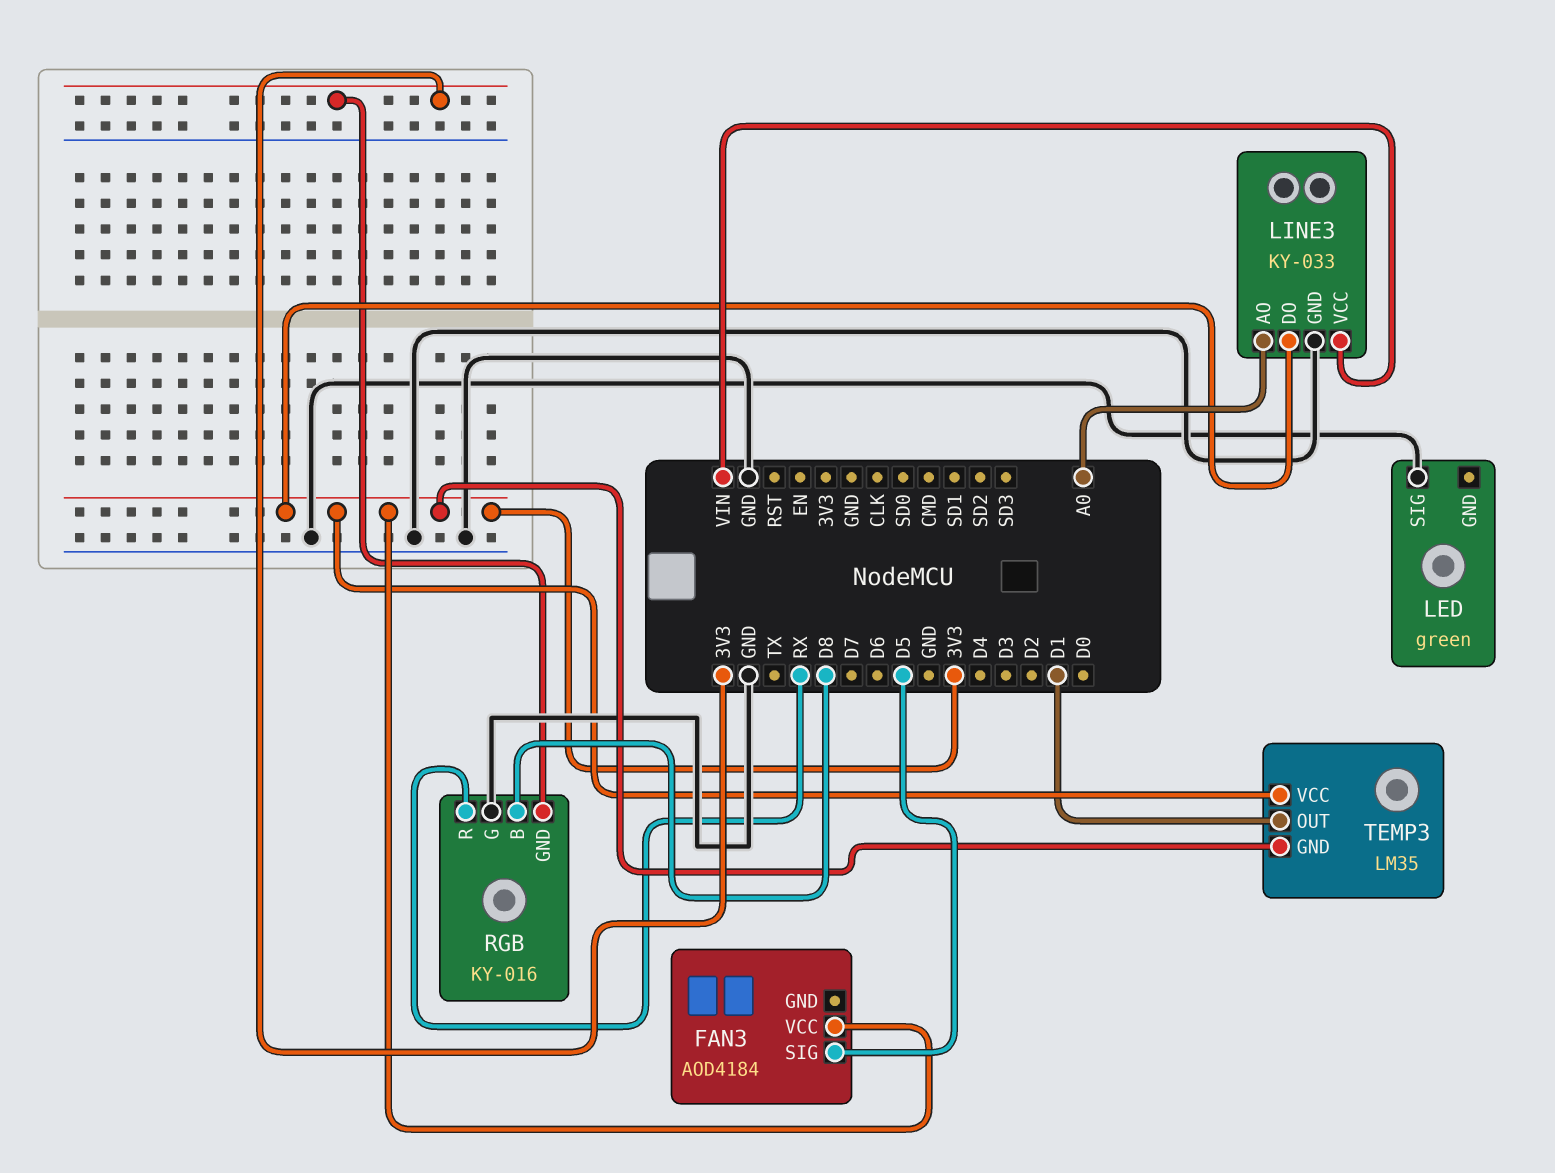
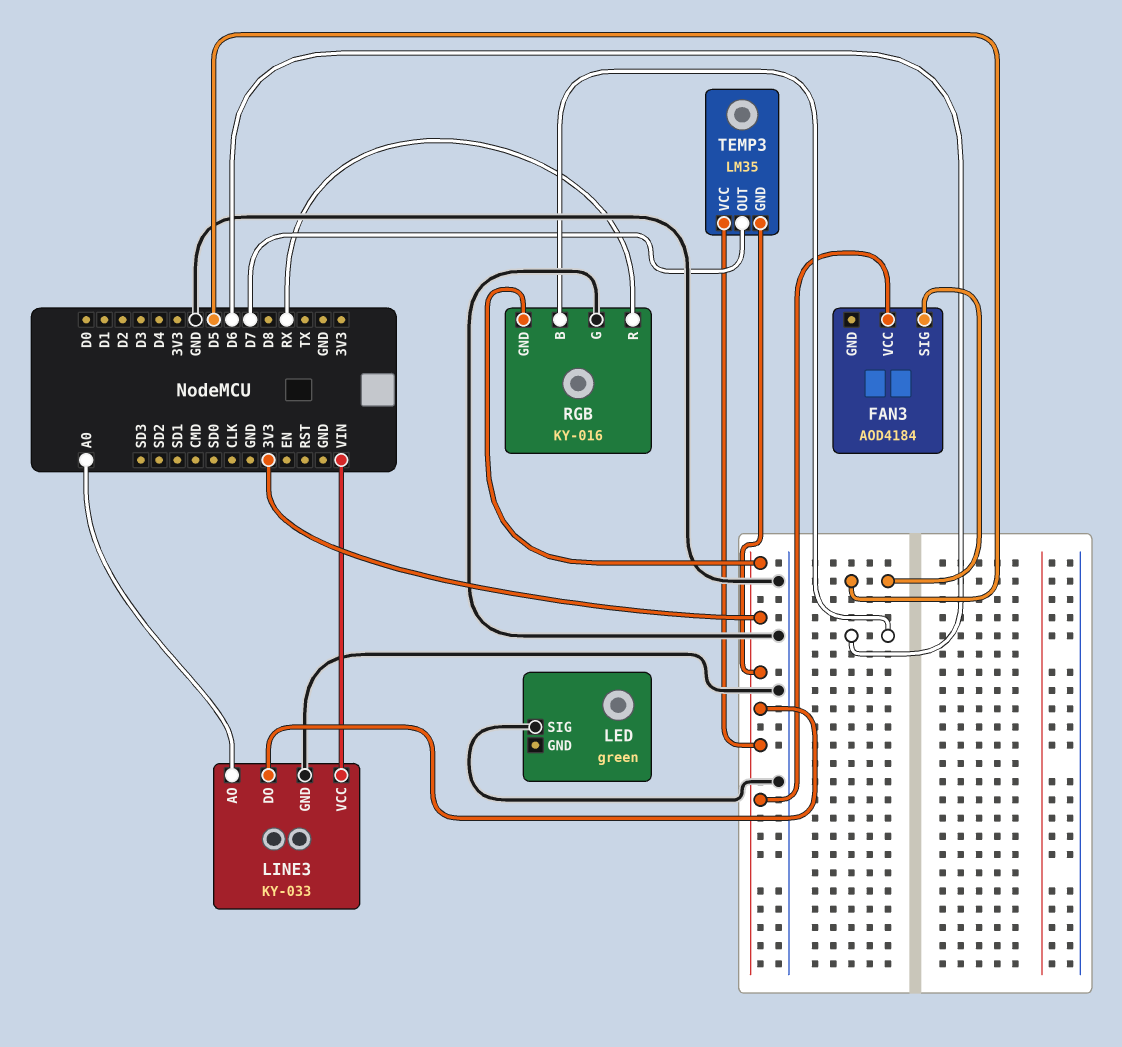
RGB pin B: D8 -> D6
TEMP3 pin OUT: D1 -> D7

